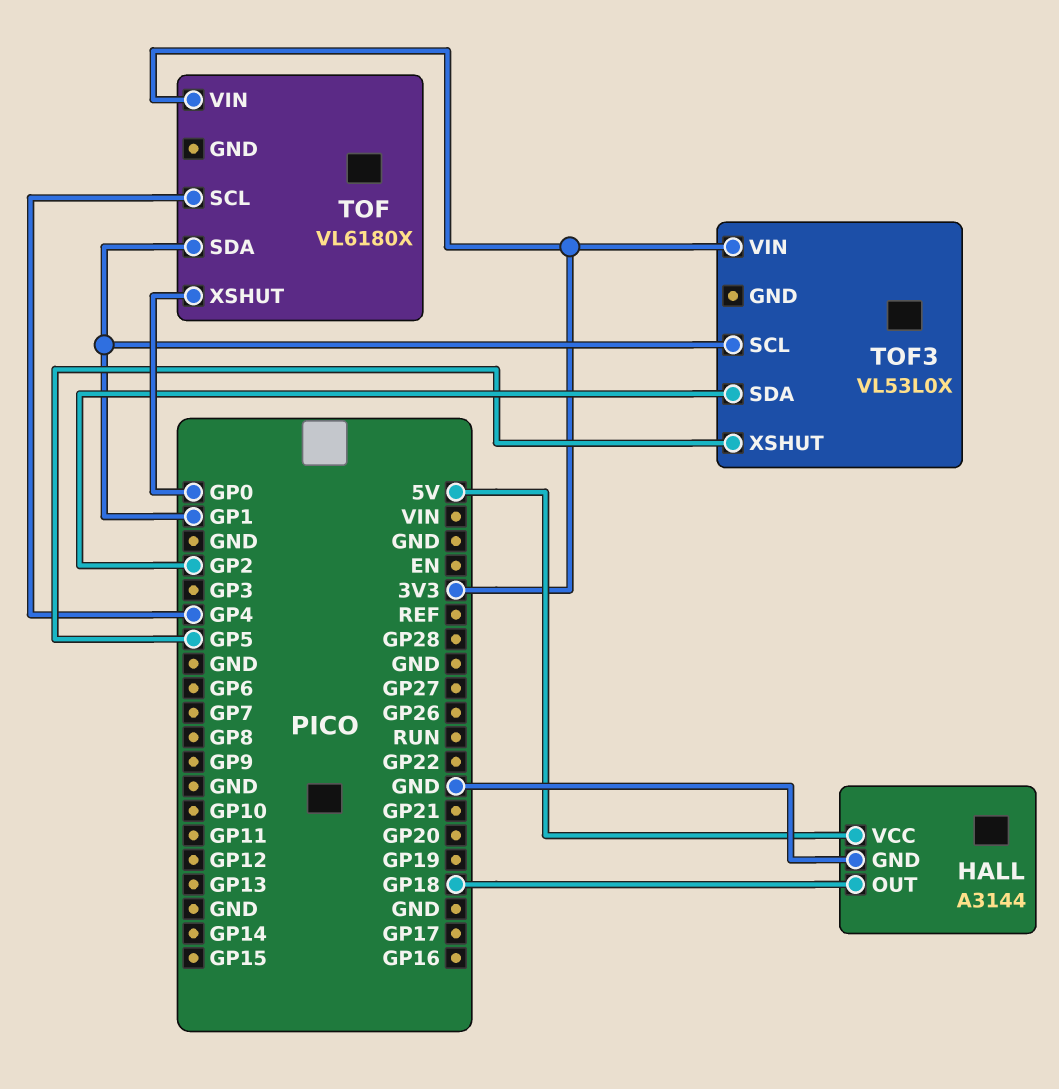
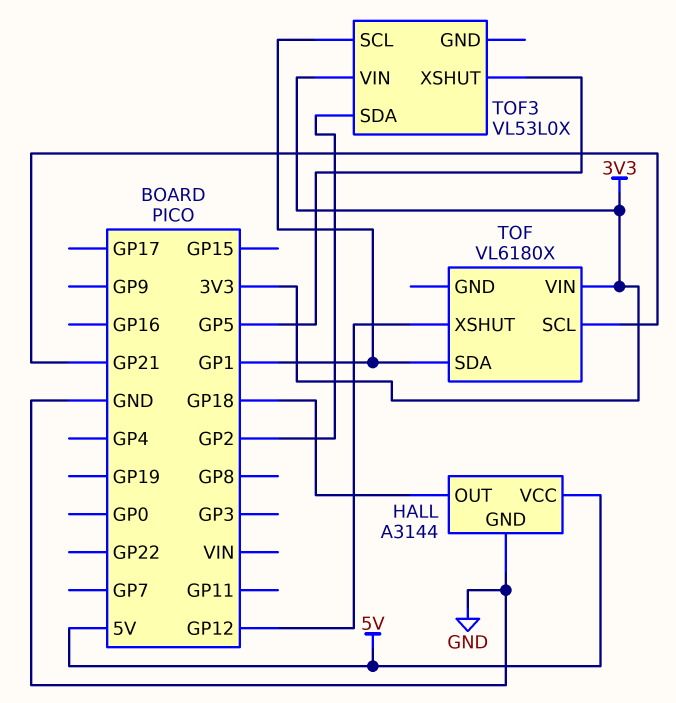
TOF pin SCL: GP4 -> GP21
TOF pin XSHUT: GP0 -> GP12

